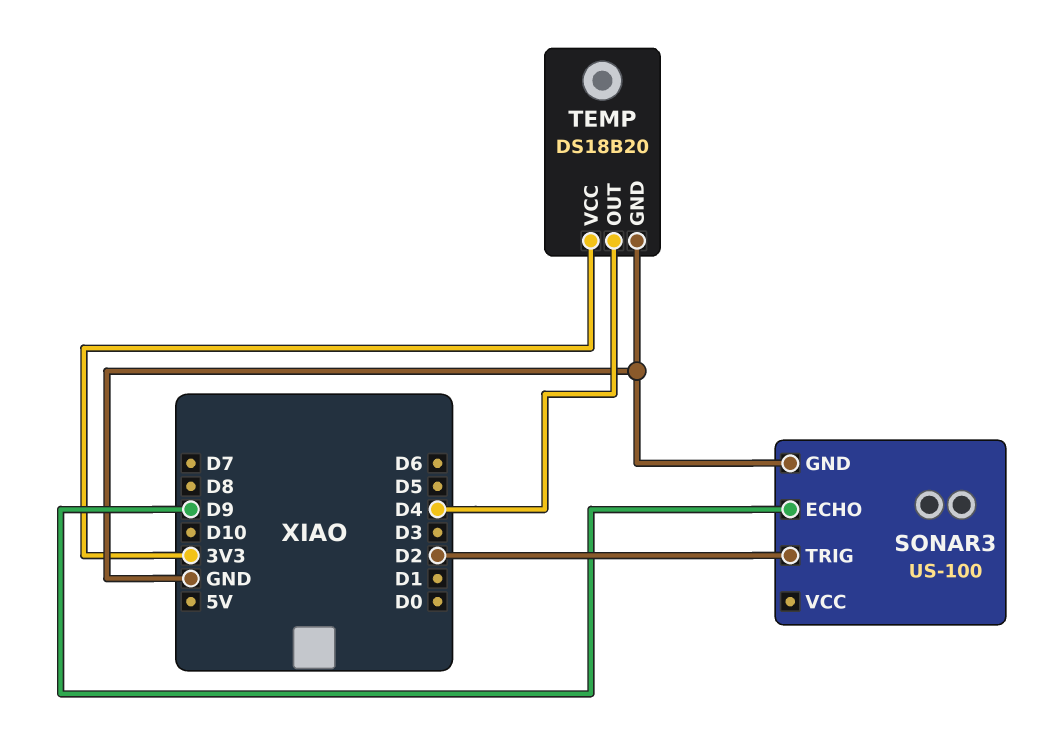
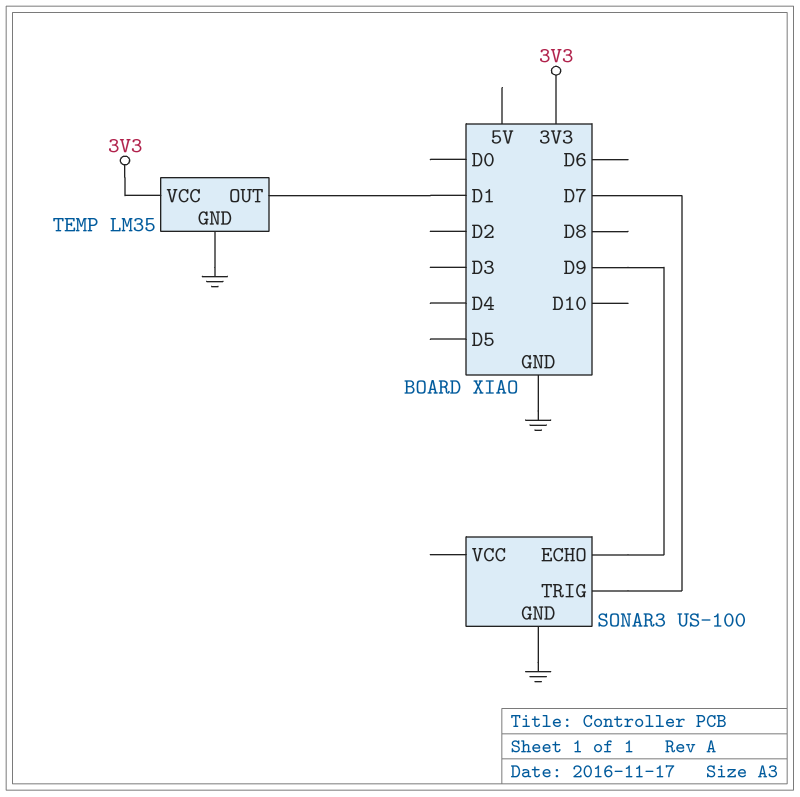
SONAR3 pin TRIG: D2 -> D7
TEMP: DS18B20 -> LM35
TEMP pin OUT: D4 -> D1

